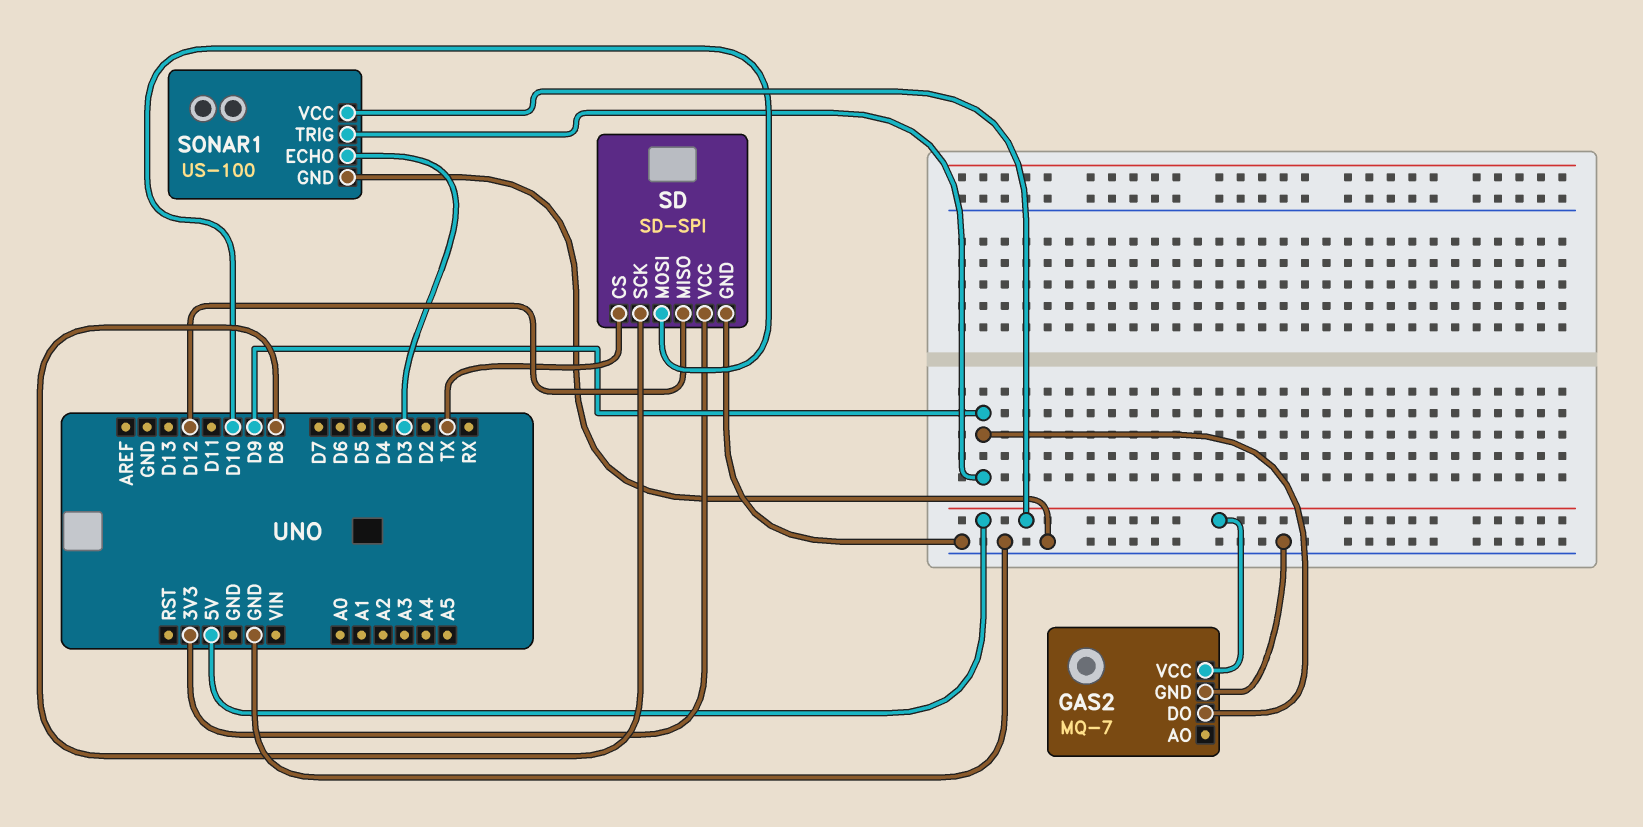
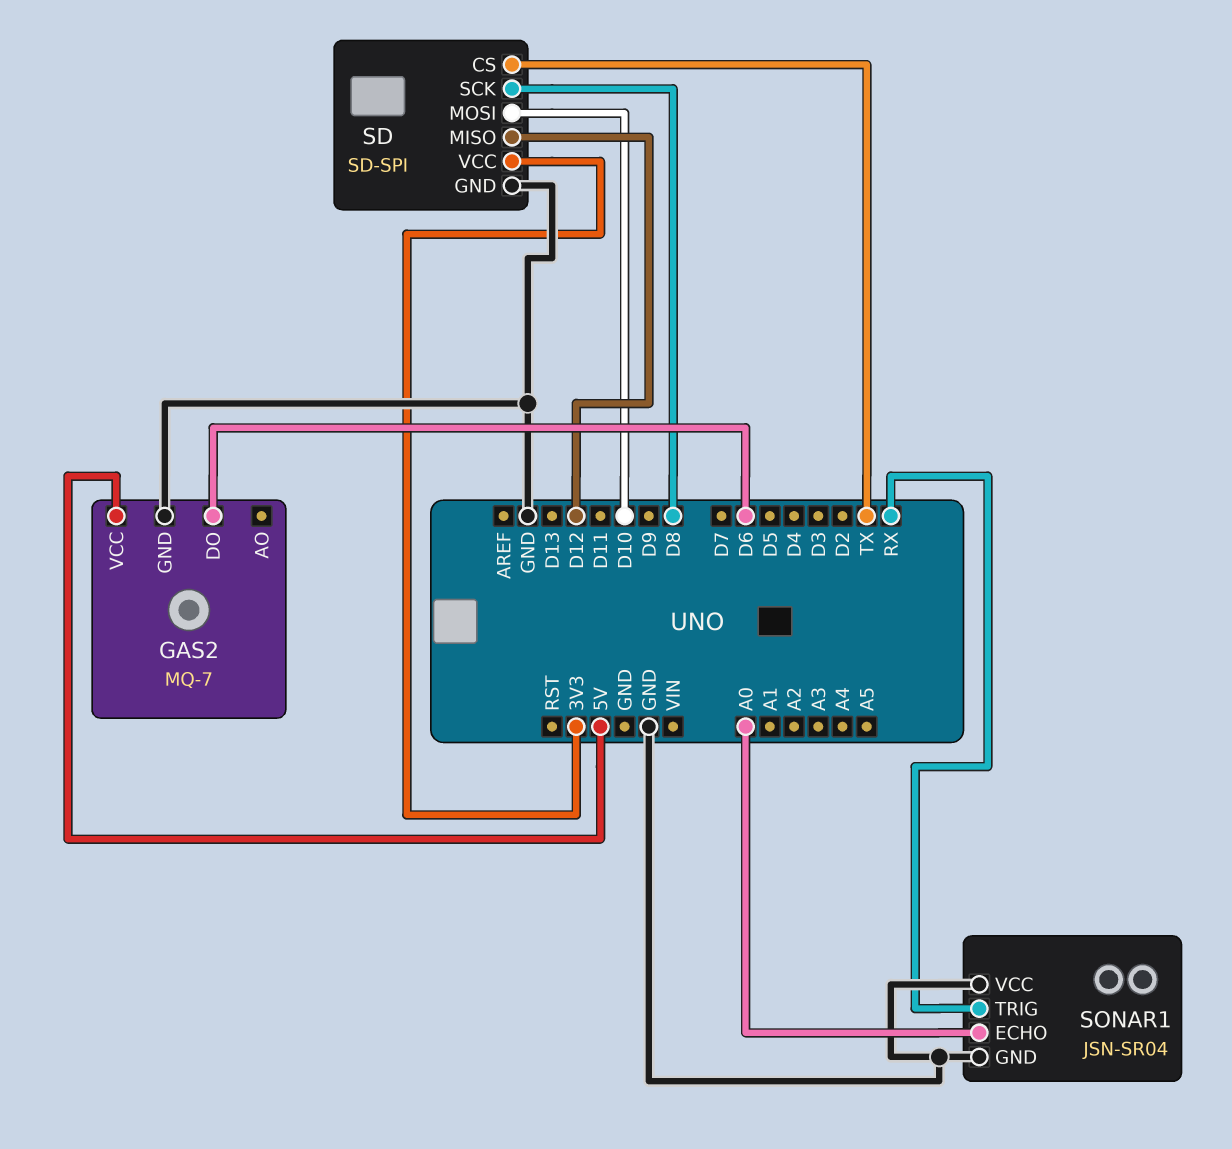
GAS2 pin DO: D9 -> D6
SONAR1: US-100 -> JSN-SR04
SONAR1 pin ECHO: D3 -> A0
SONAR1 pin TRIG: D9 -> RX
SONAR1 pin VCC: 5V -> GND

